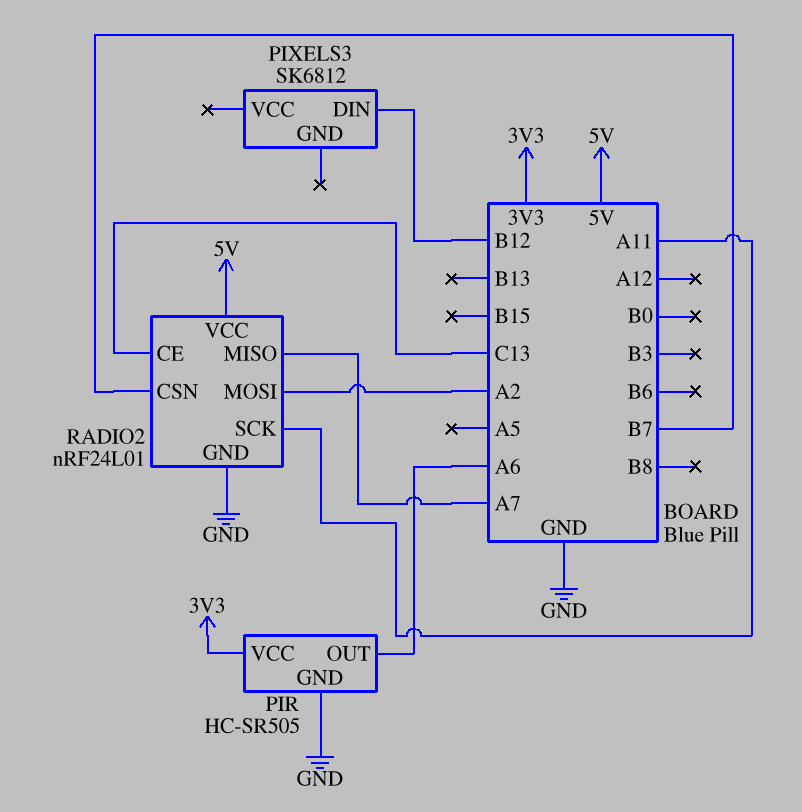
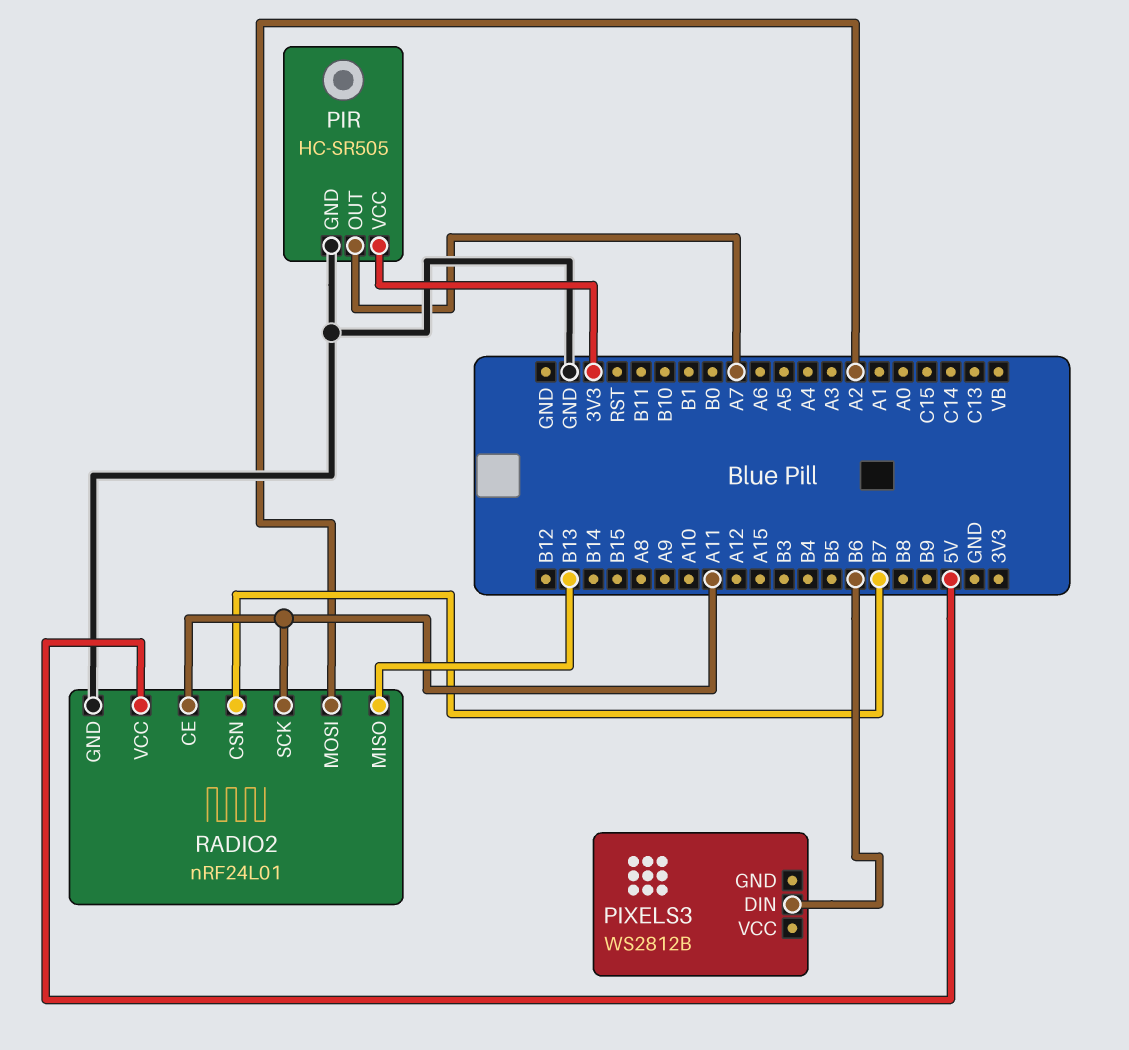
PIR pin OUT: A6 -> A7
PIXELS3: SK6812 -> WS2812B
PIXELS3 pin DIN: B12 -> B6
RADIO2 pin CE: C13 -> A11
RADIO2 pin MISO: A7 -> B13

